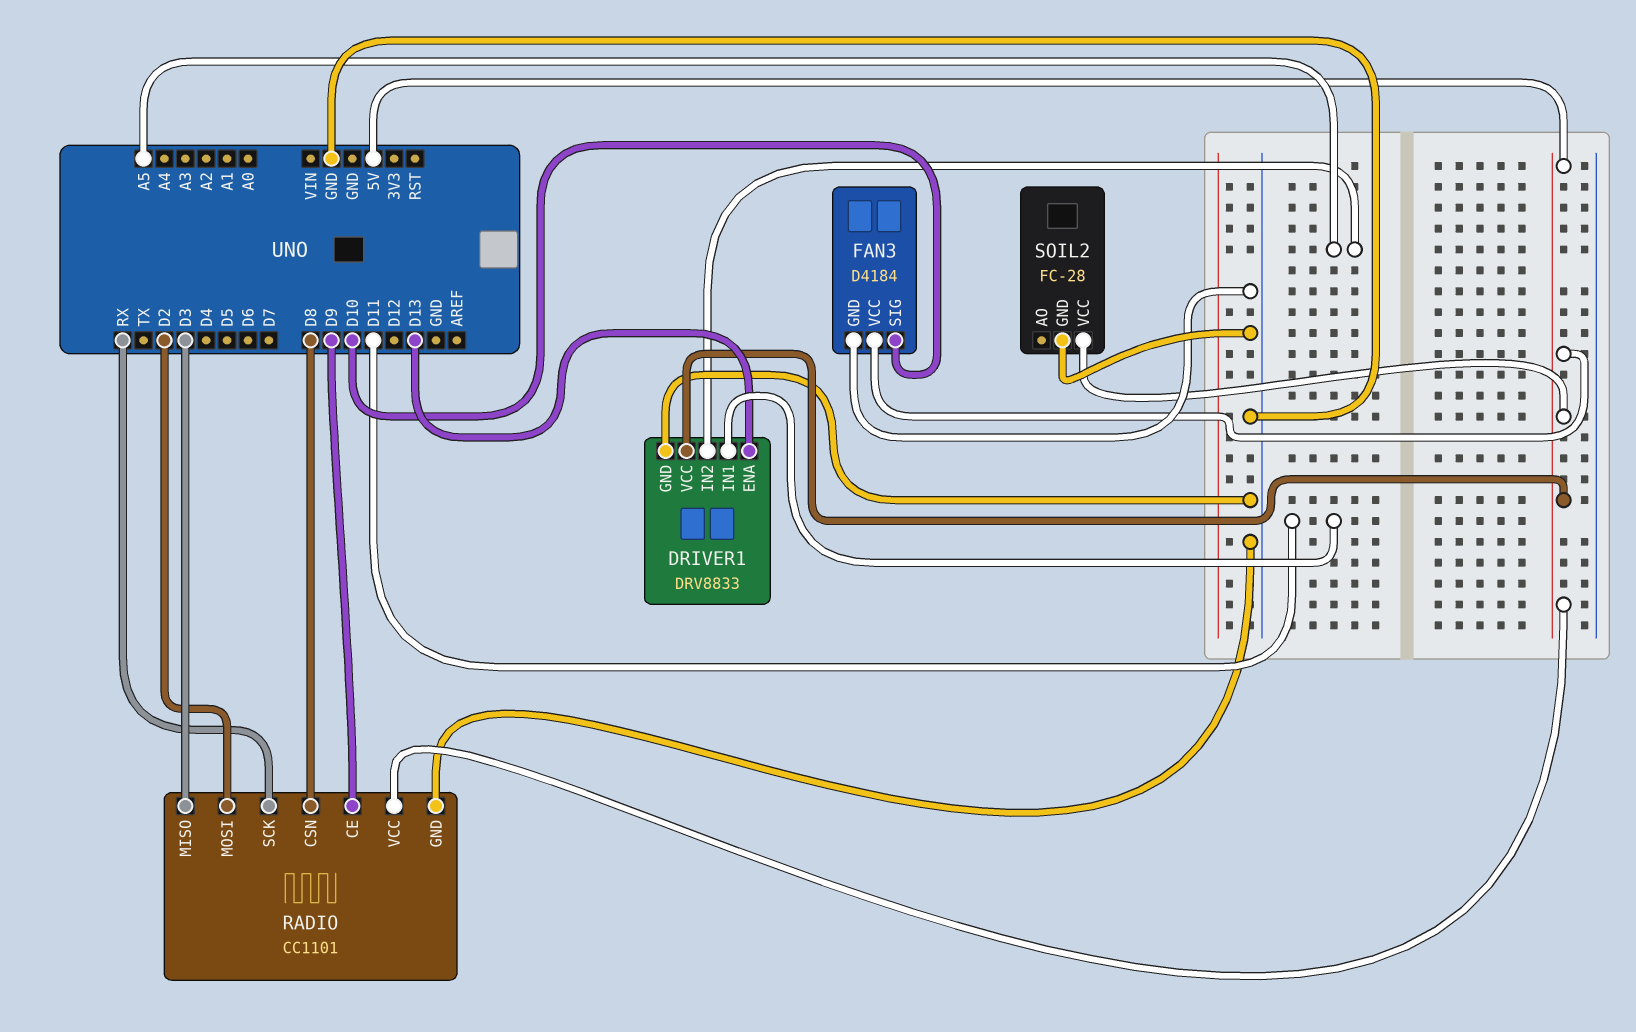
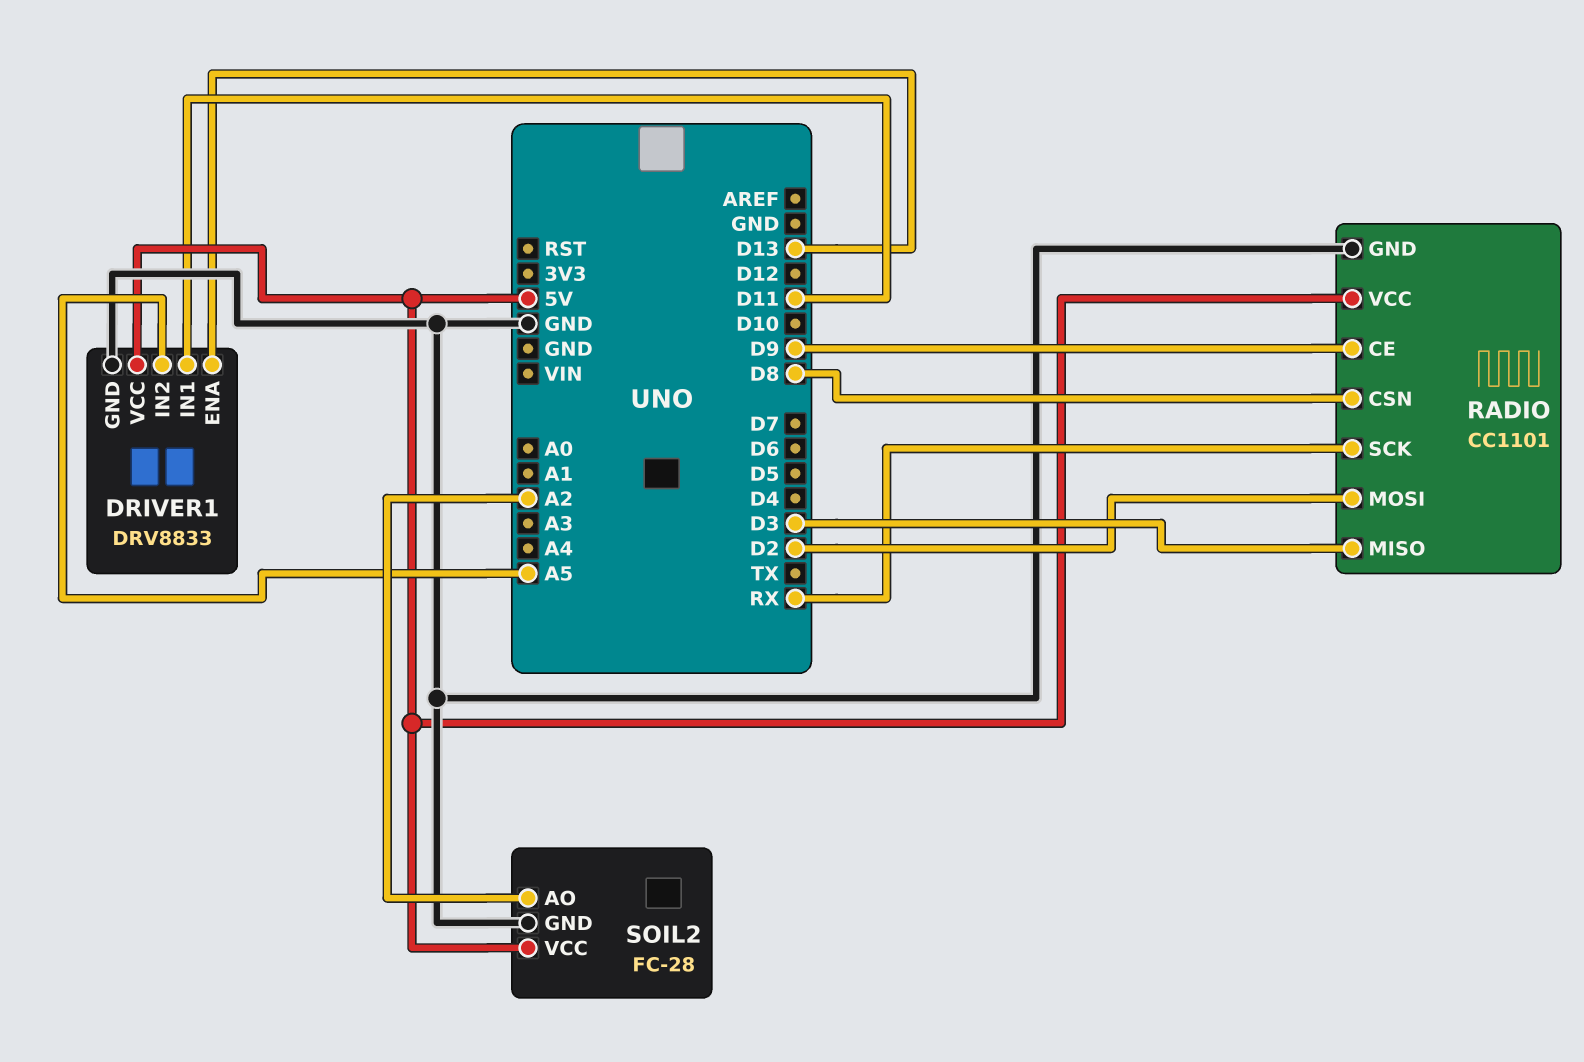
FAN3: D4184 -> none
FAN3 pin GND: GND -> none
FAN3 pin SIG: D10 -> none
FAN3 pin VCC: 5V -> none
SOIL2 pin AO: none -> A2

